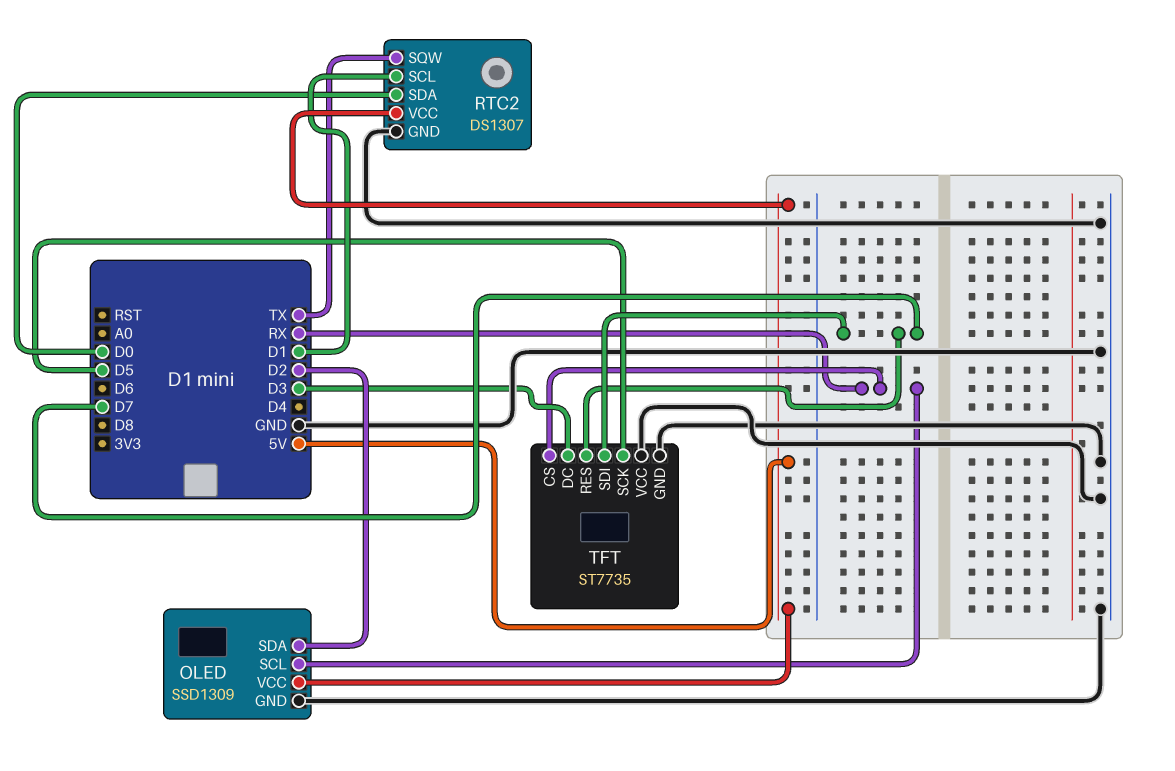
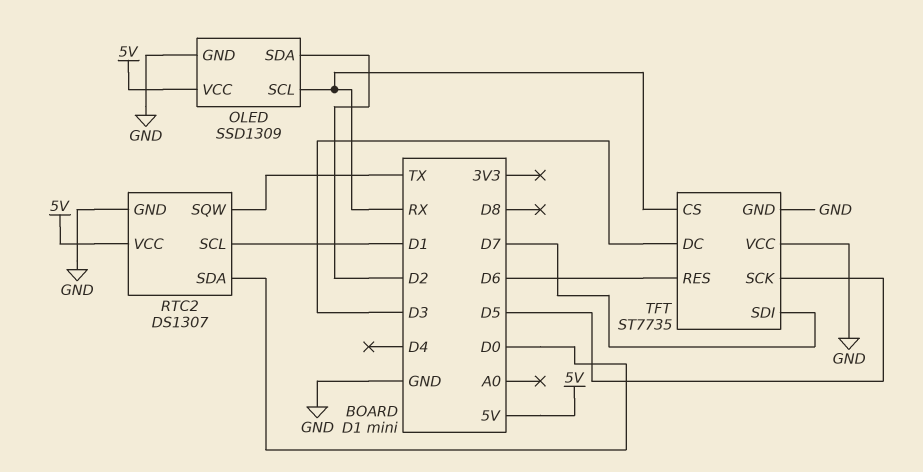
TFT pin RES: D7 -> D6

